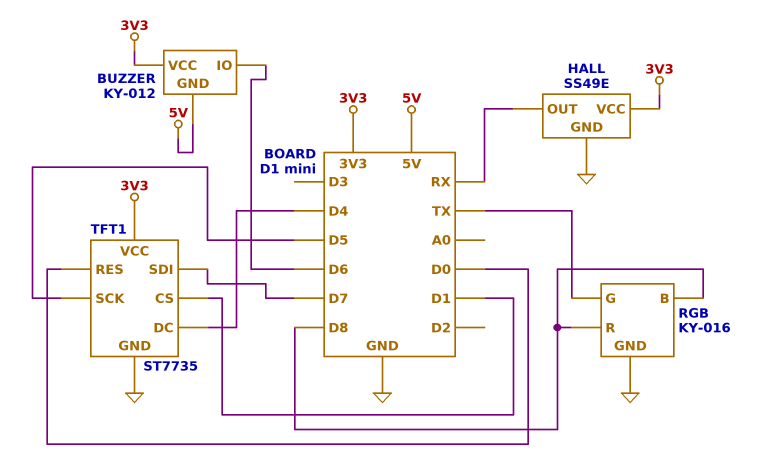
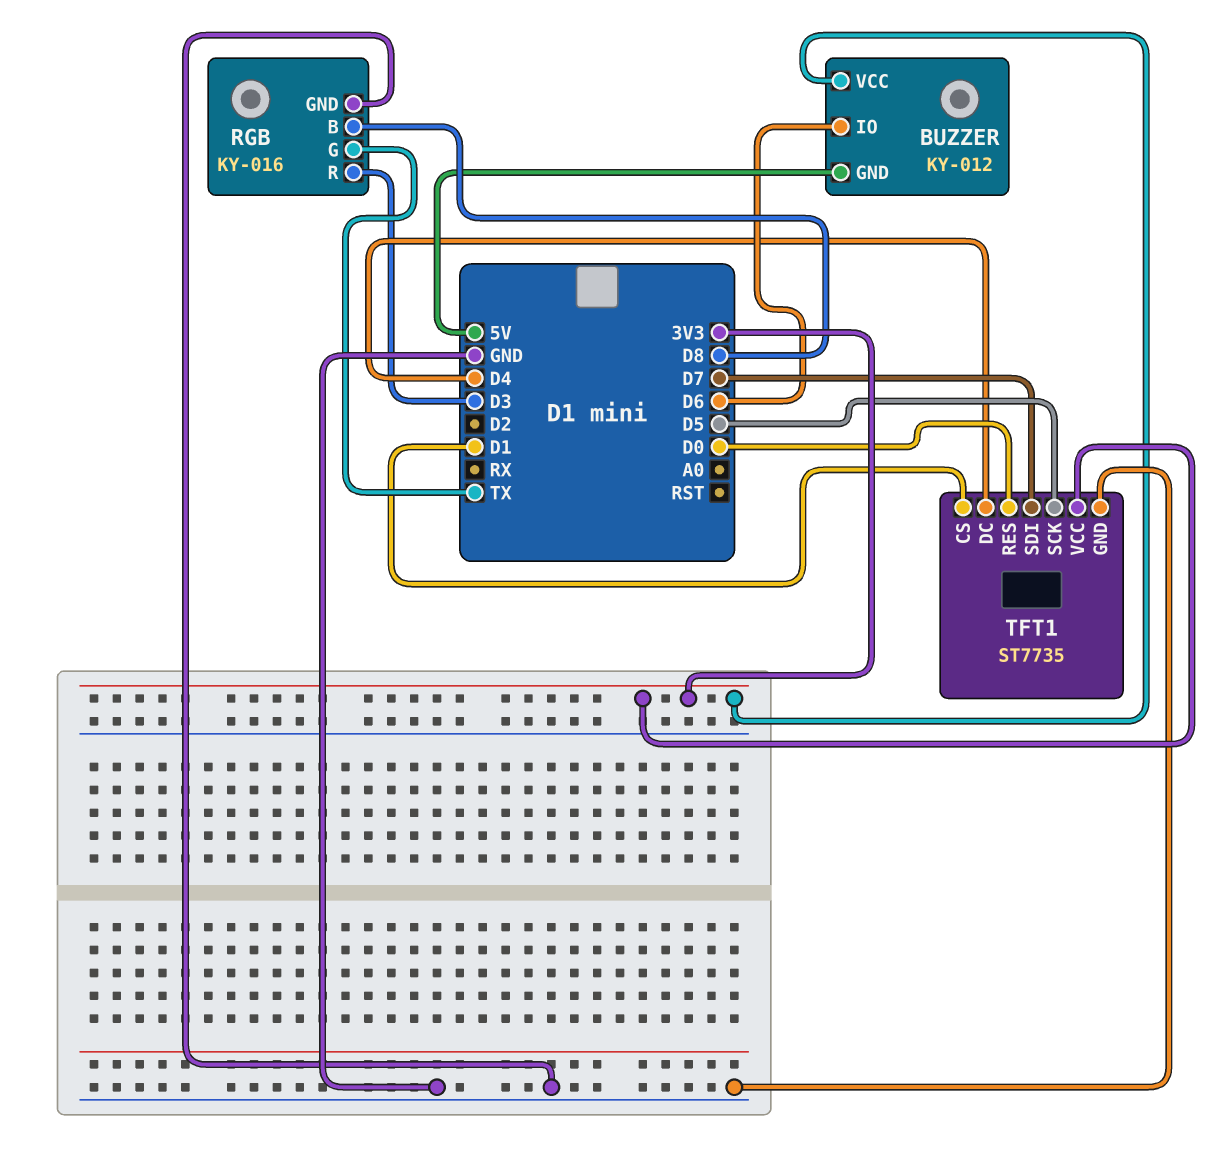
HALL: SS49E -> none
HALL pin GND: GND -> none
HALL pin OUT: RX -> none
HALL pin VCC: 3V3 -> none
RGB pin R: D8 -> D3

